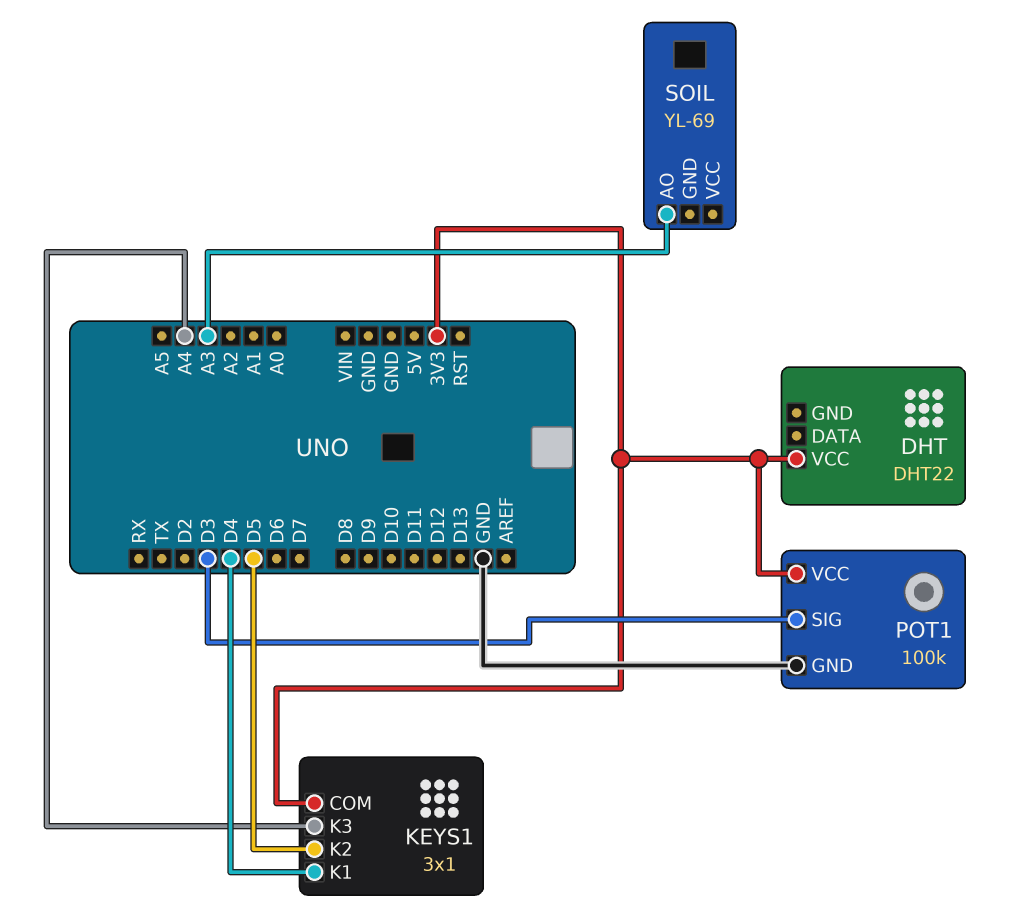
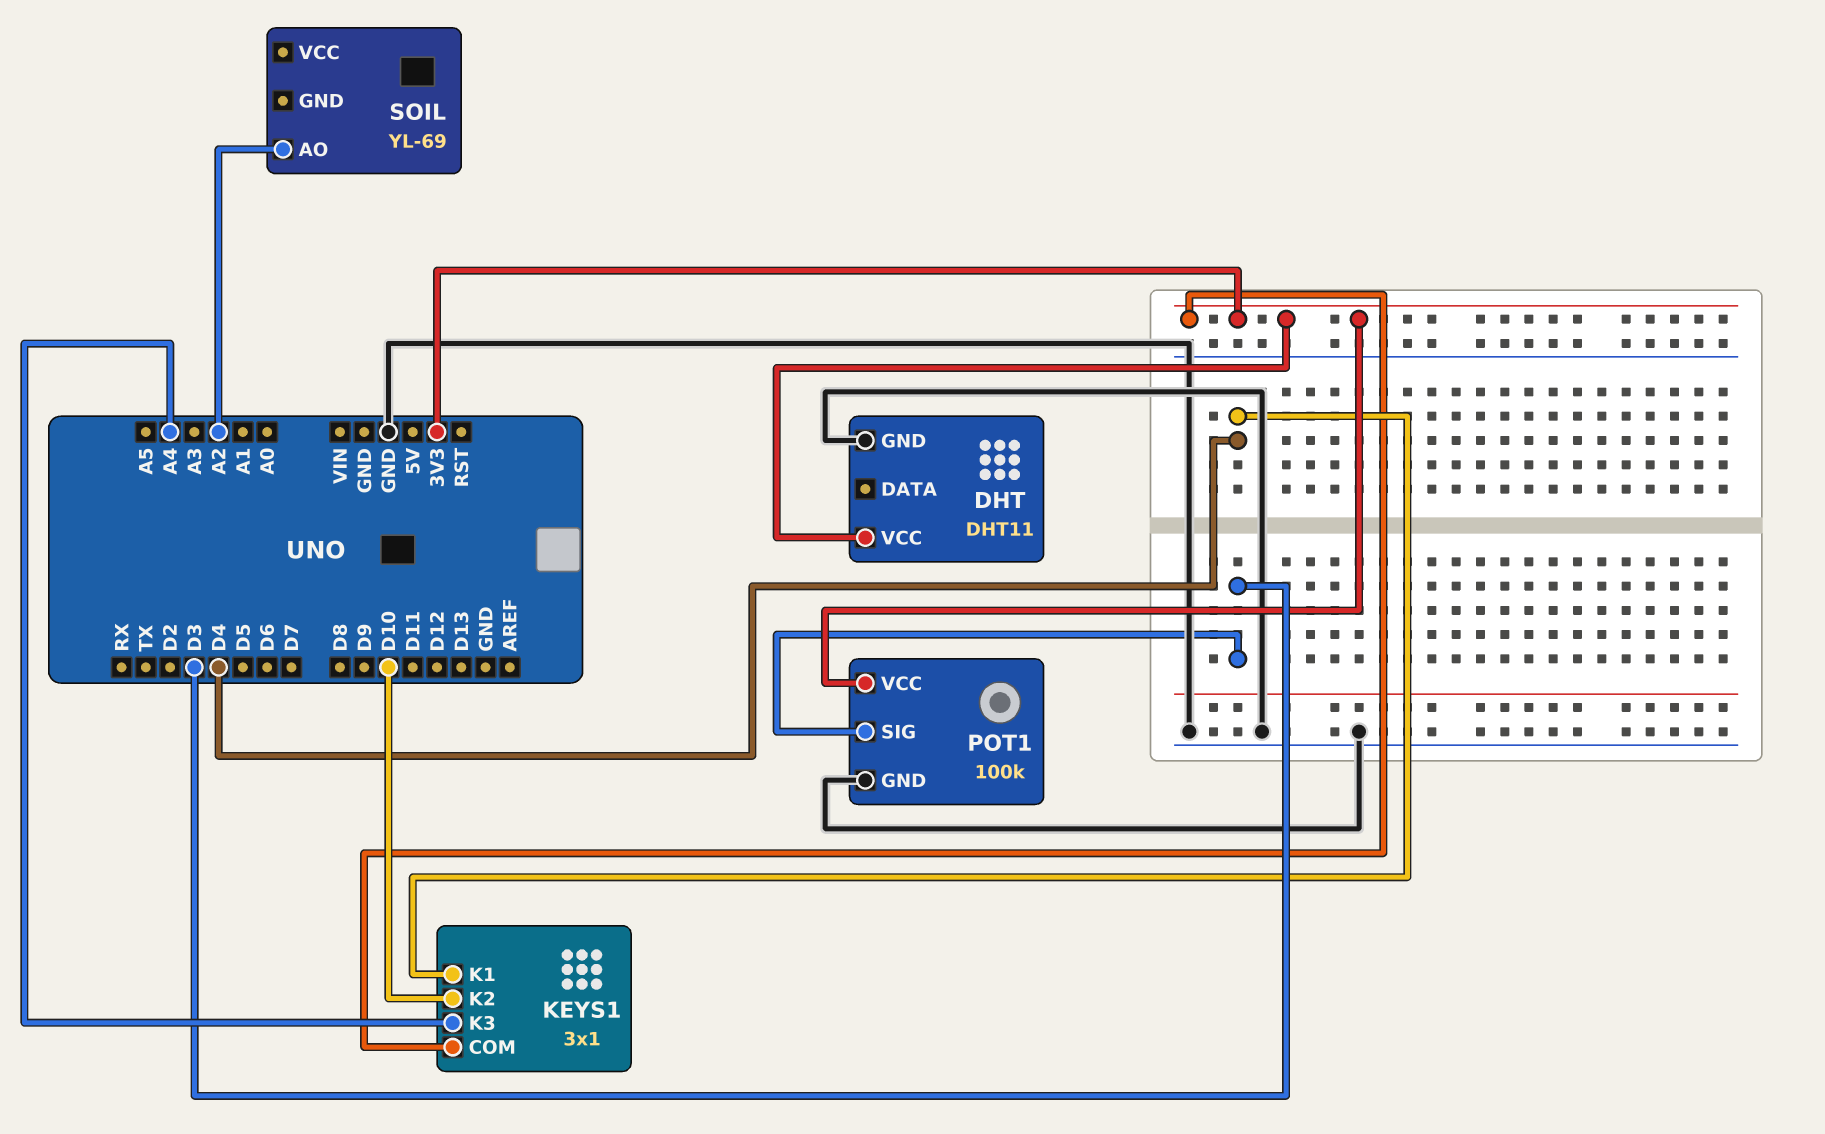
DHT: DHT22 -> DHT11
DHT pin GND: none -> GND
KEYS1 pin K2: D5 -> D10
SOIL pin AO: A3 -> A2

